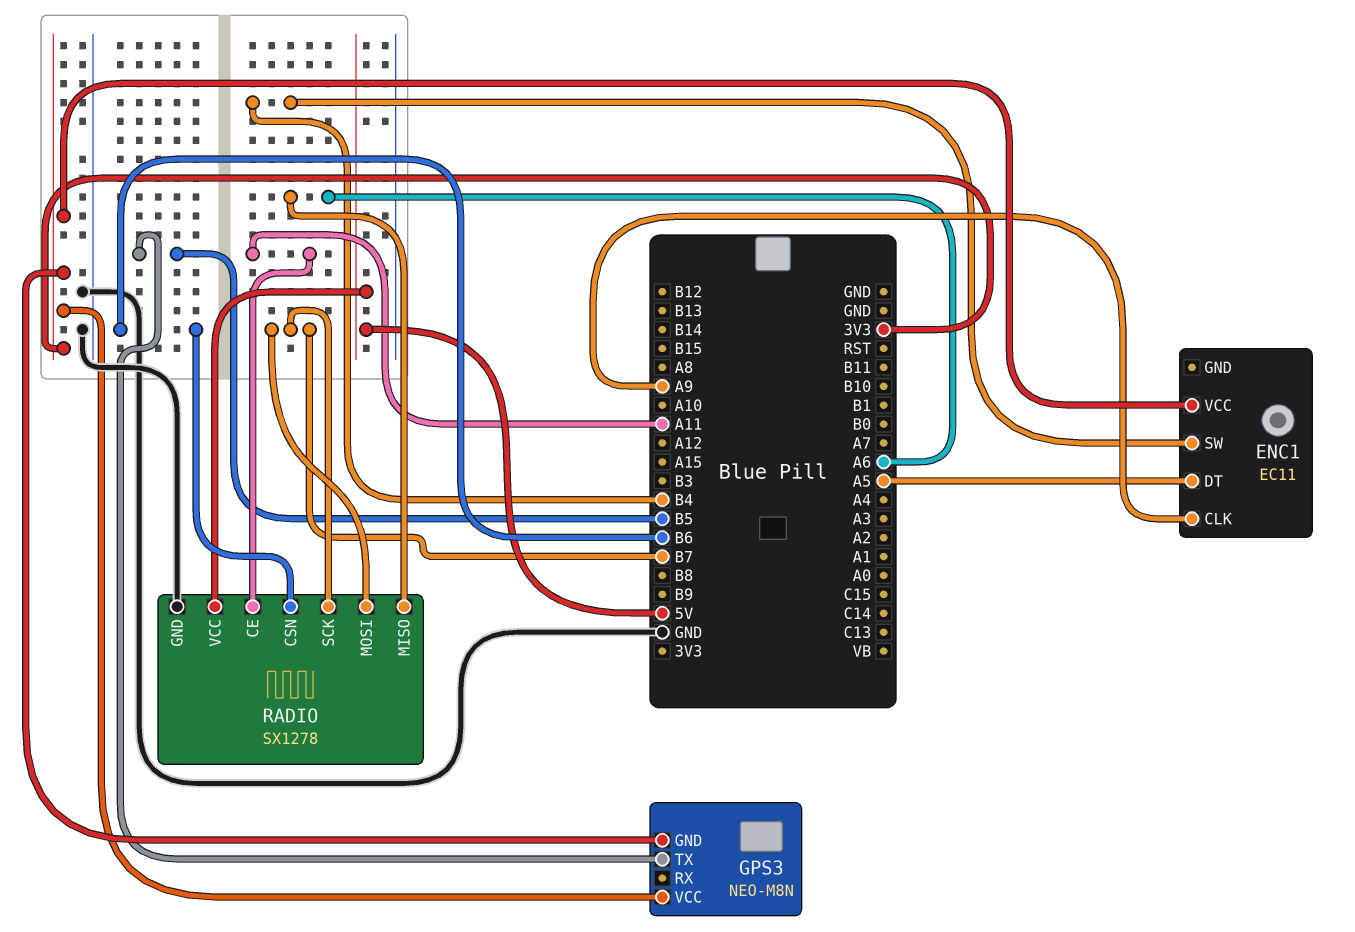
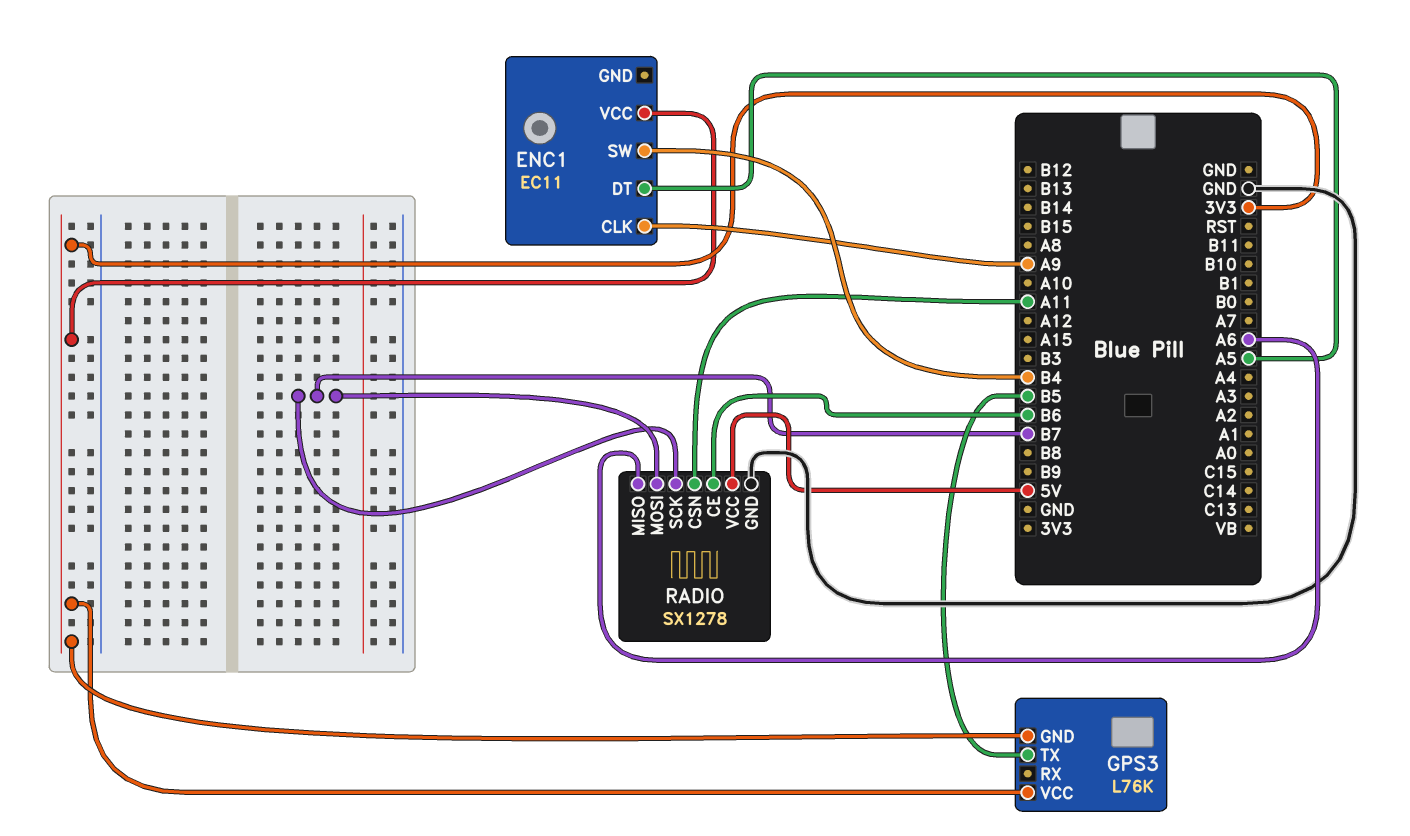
GPS3: NEO-M8N -> L76K
RADIO pin CE: A11 -> B6
RADIO pin CSN: B6 -> A11

